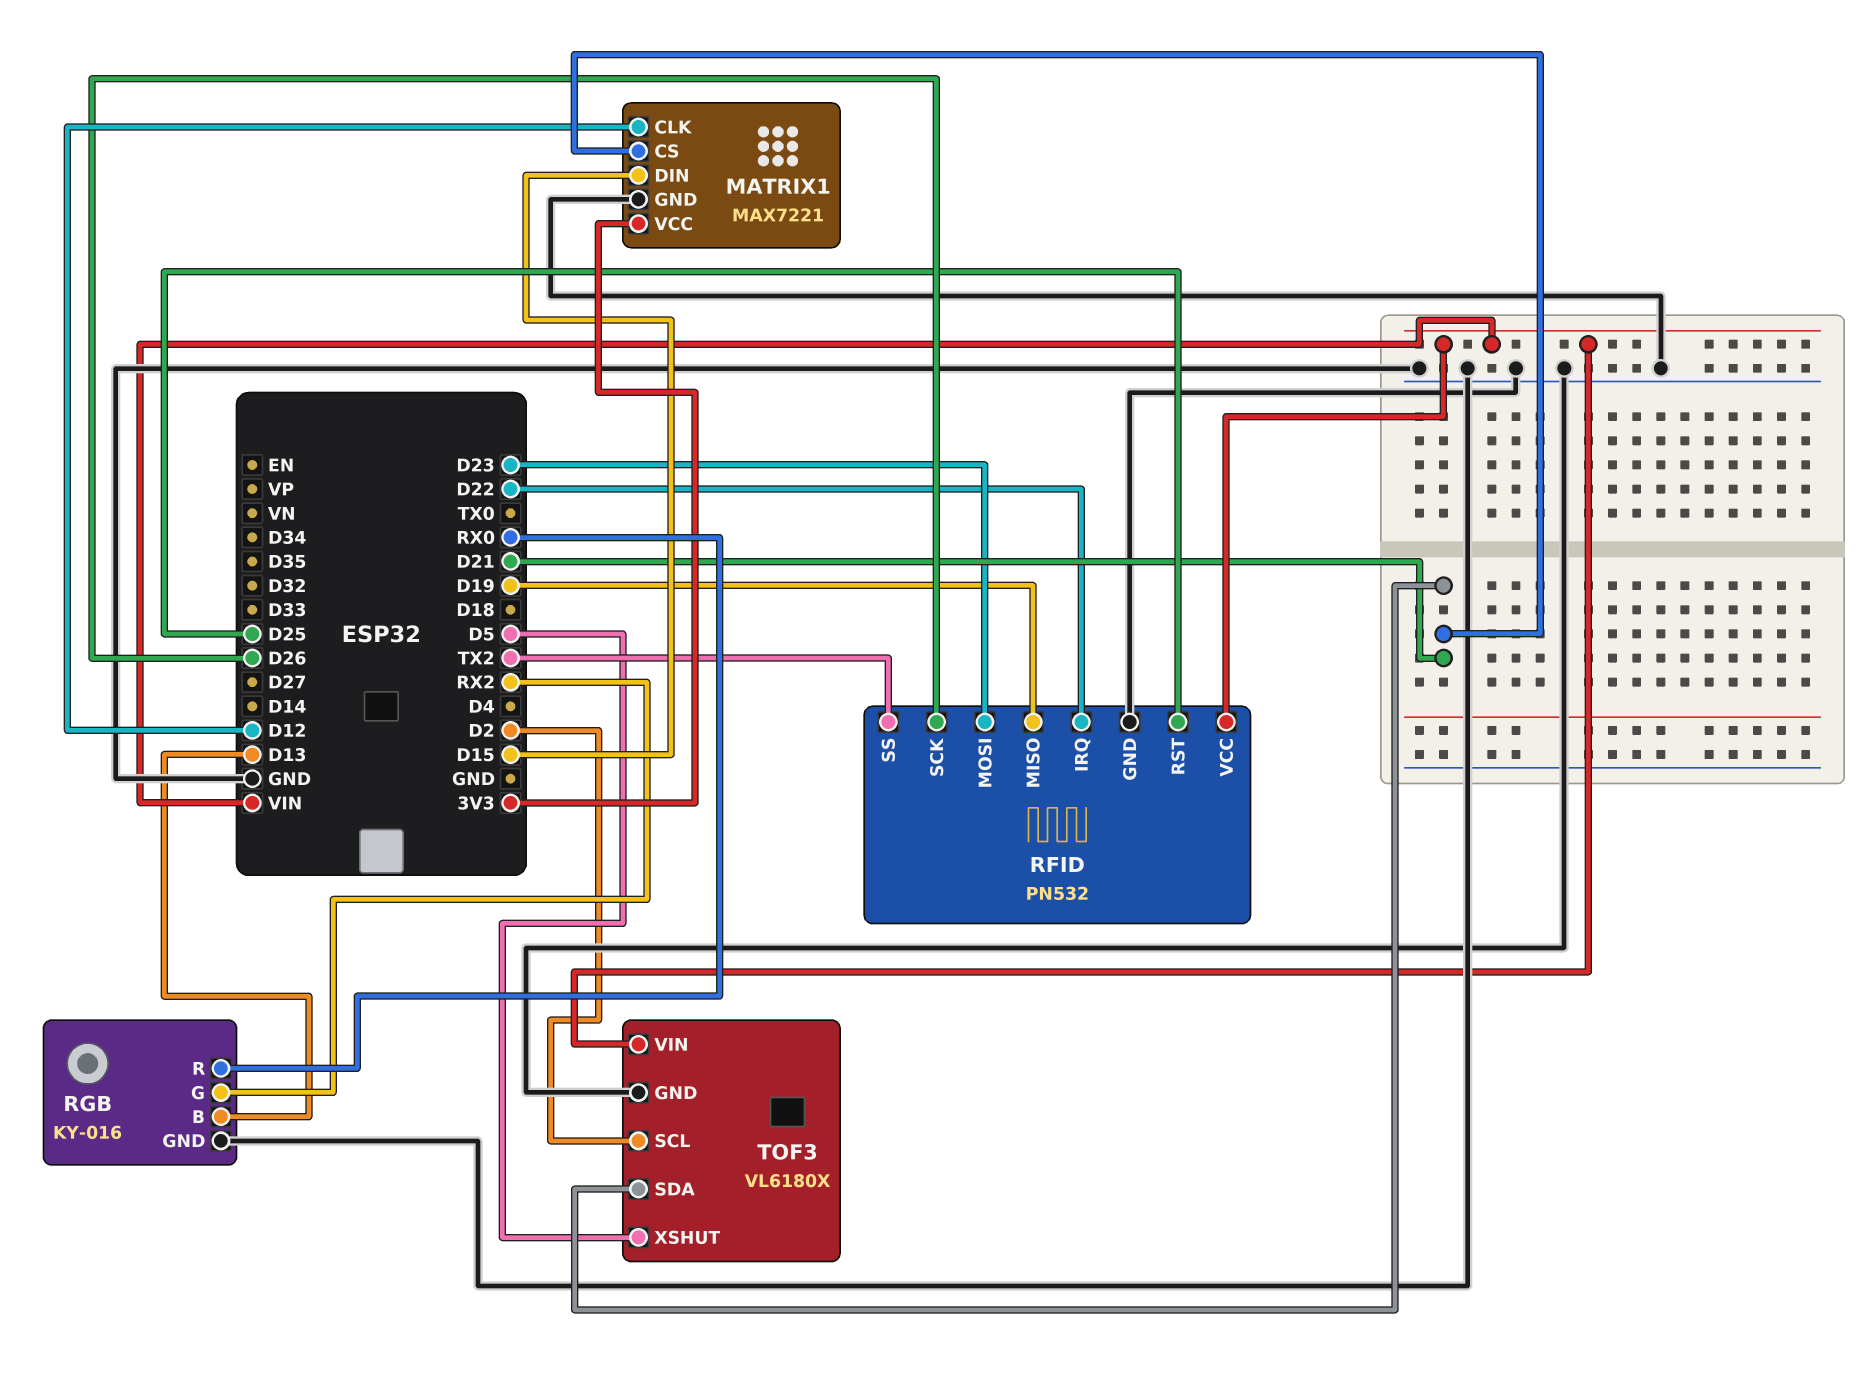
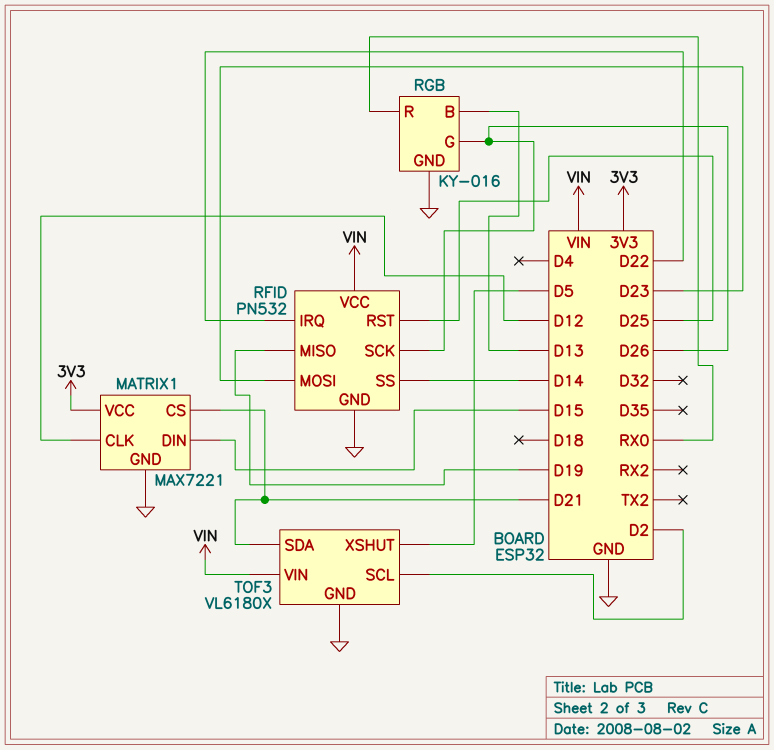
RFID pin SS: TX2 -> D14
RGB pin G: RX2 -> D26

